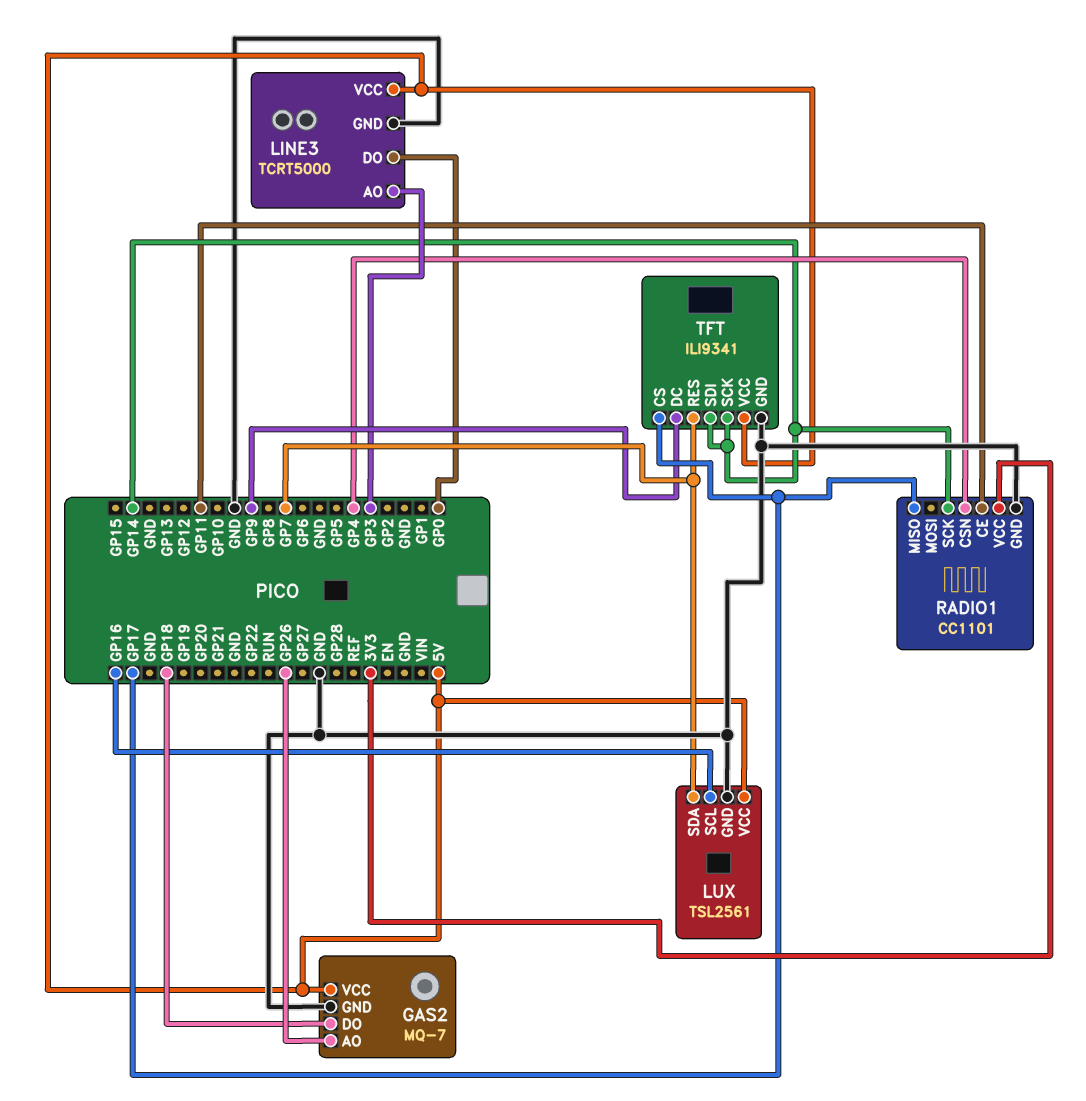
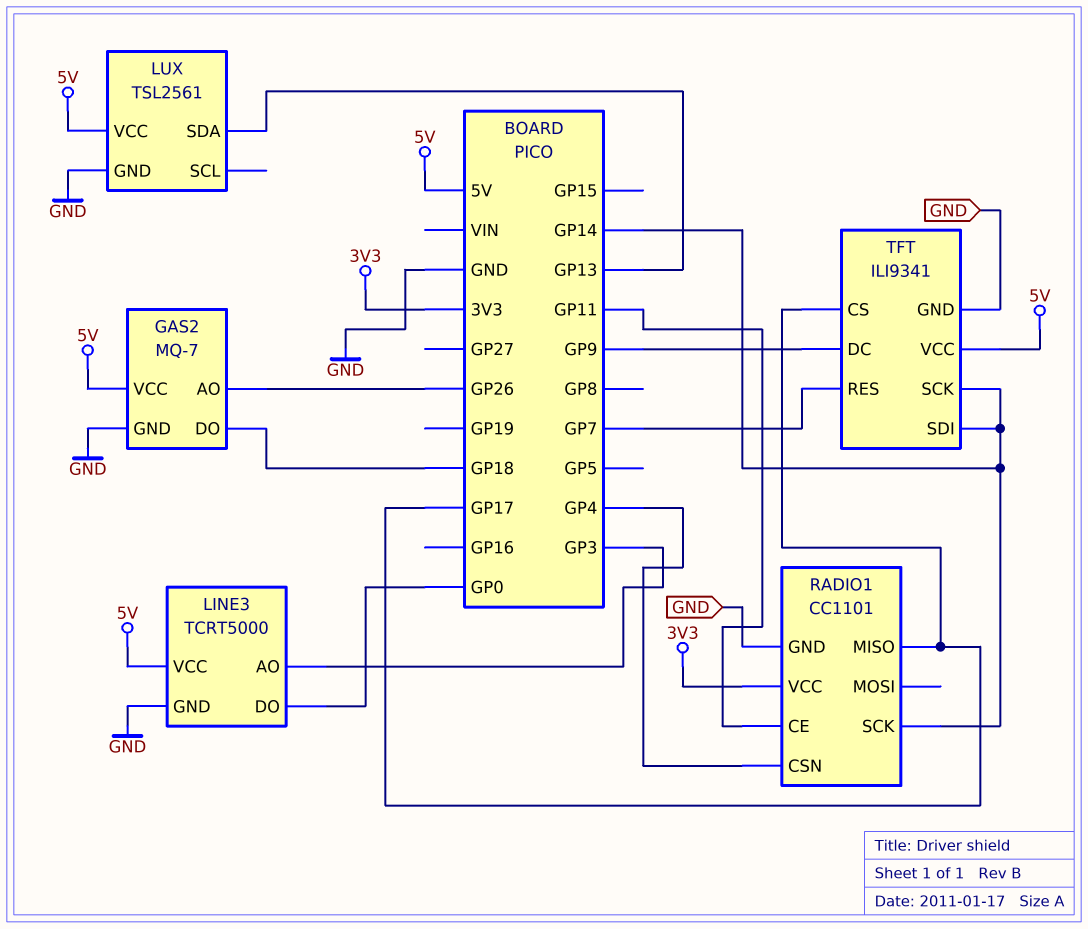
LUX pin SCL: GP16 -> none
LUX pin SDA: GP7 -> GP13

